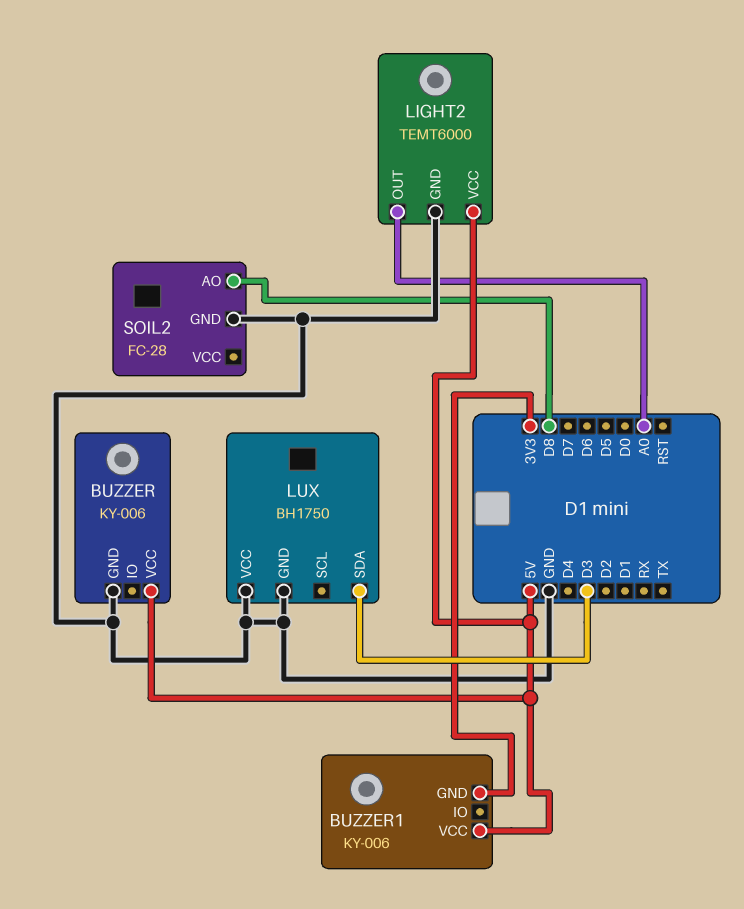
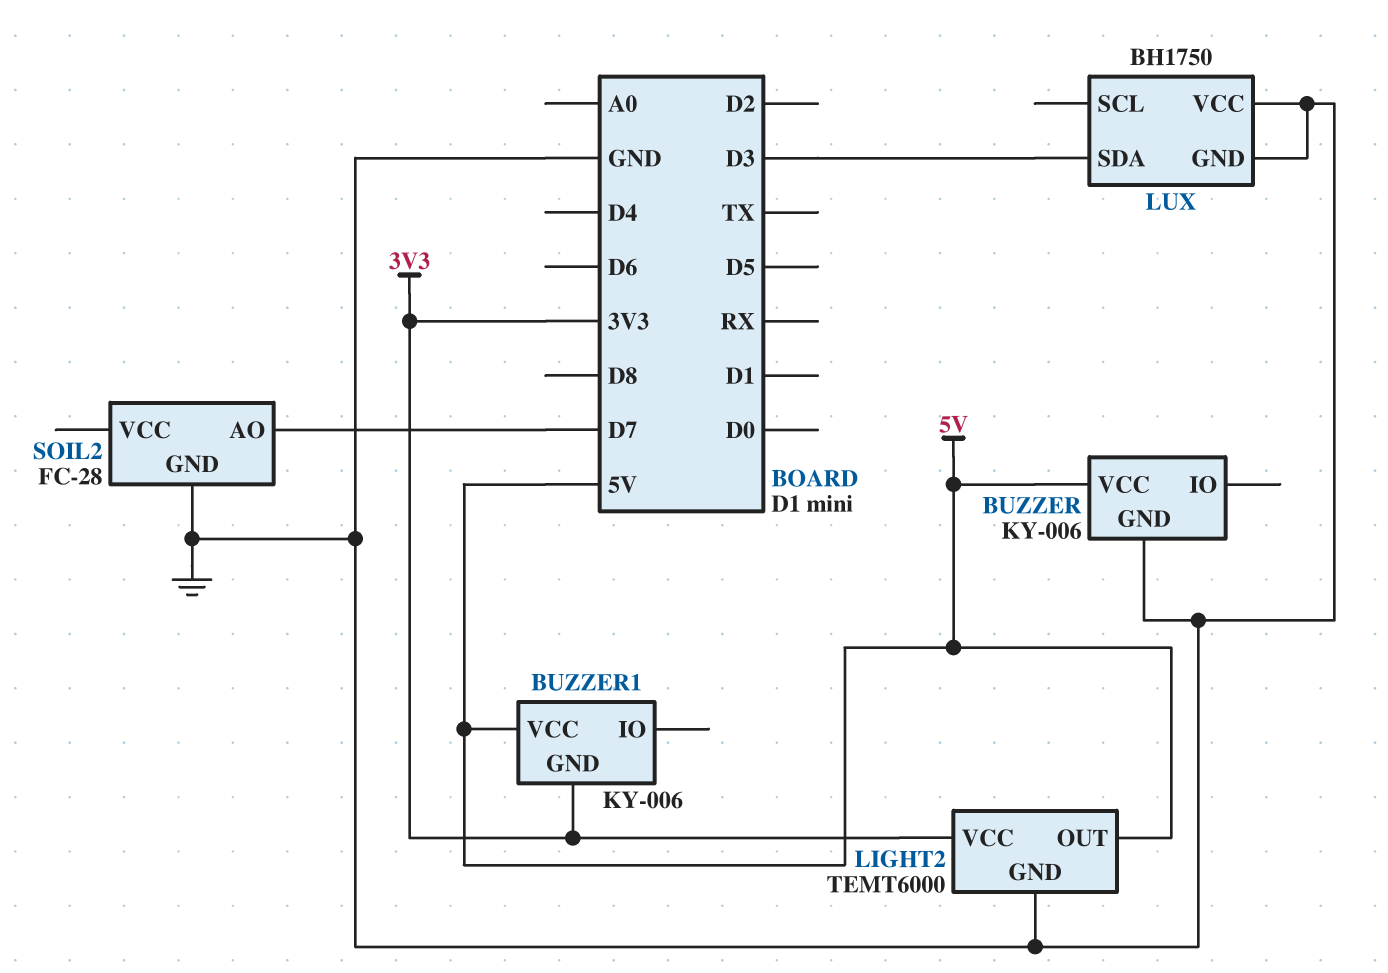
LIGHT2 pin OUT: A0 -> 5V
LIGHT2 pin VCC: 5V -> 3V3
SOIL2 pin AO: D8 -> D7

